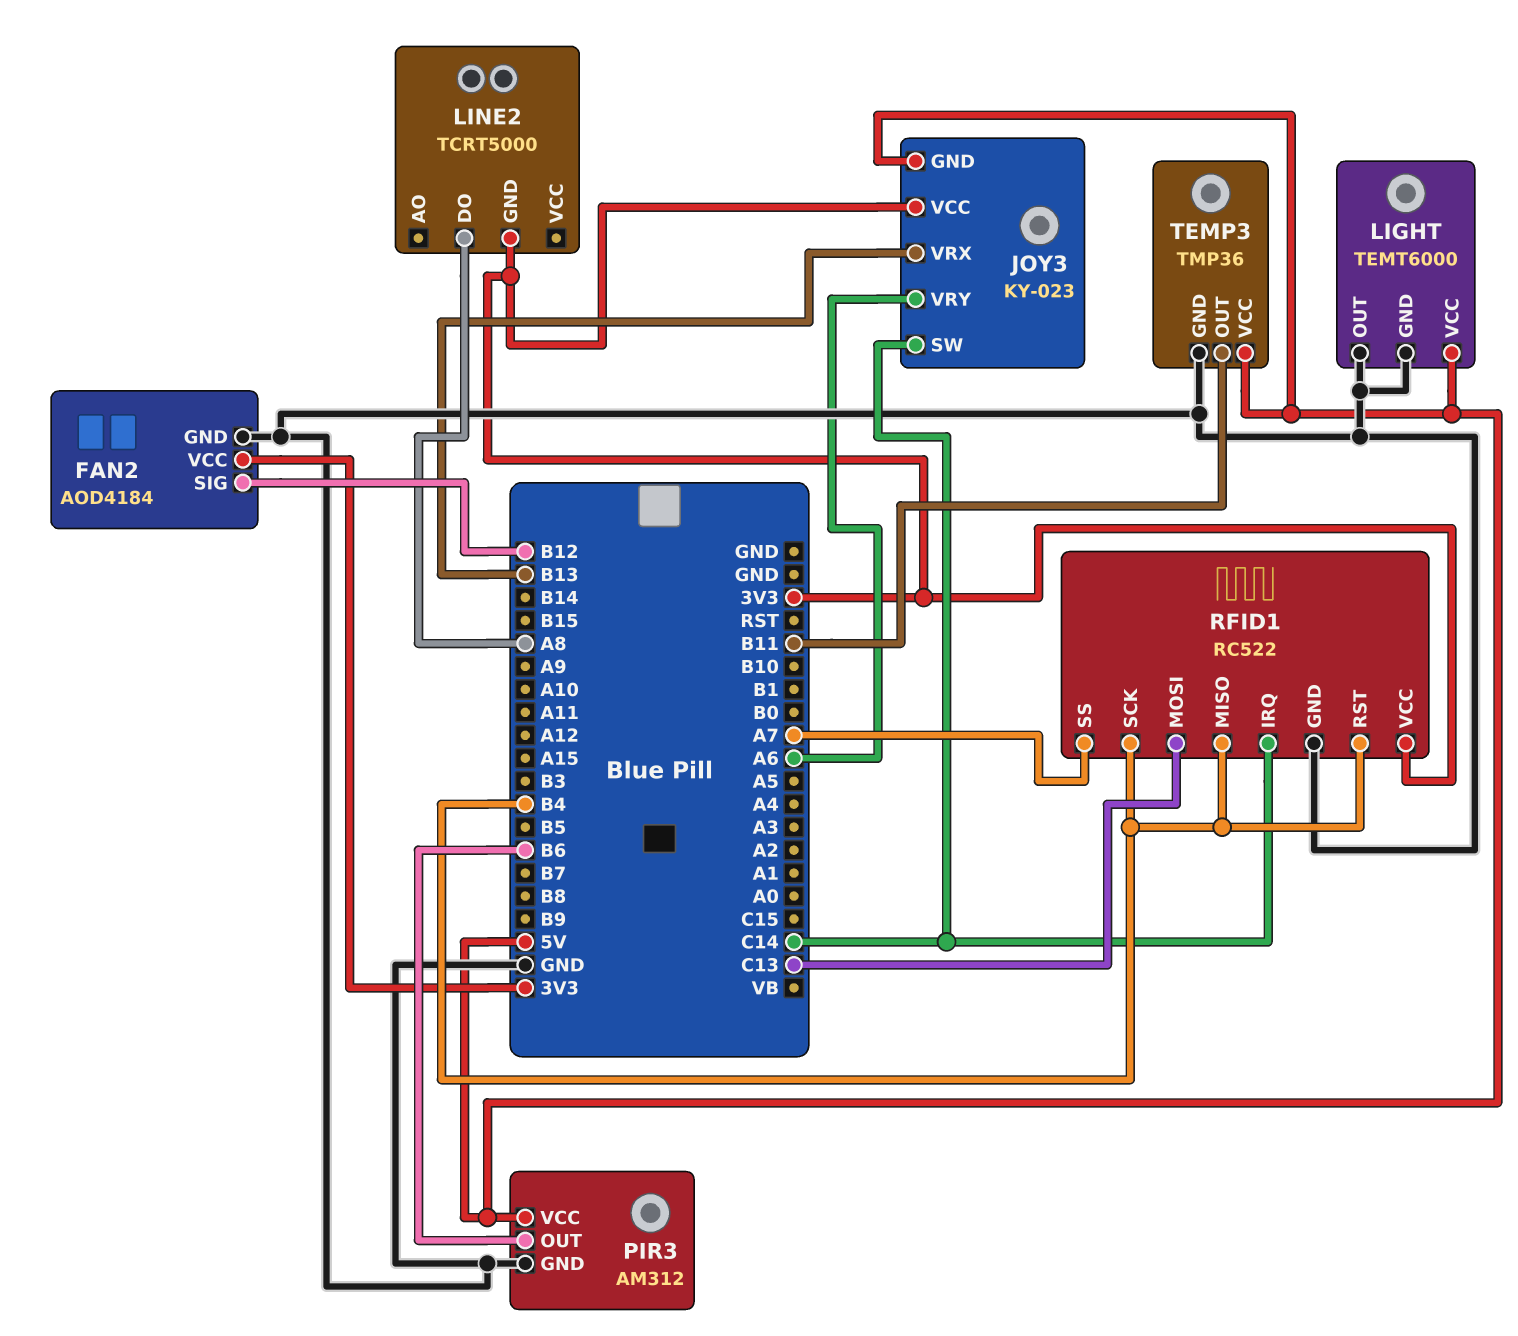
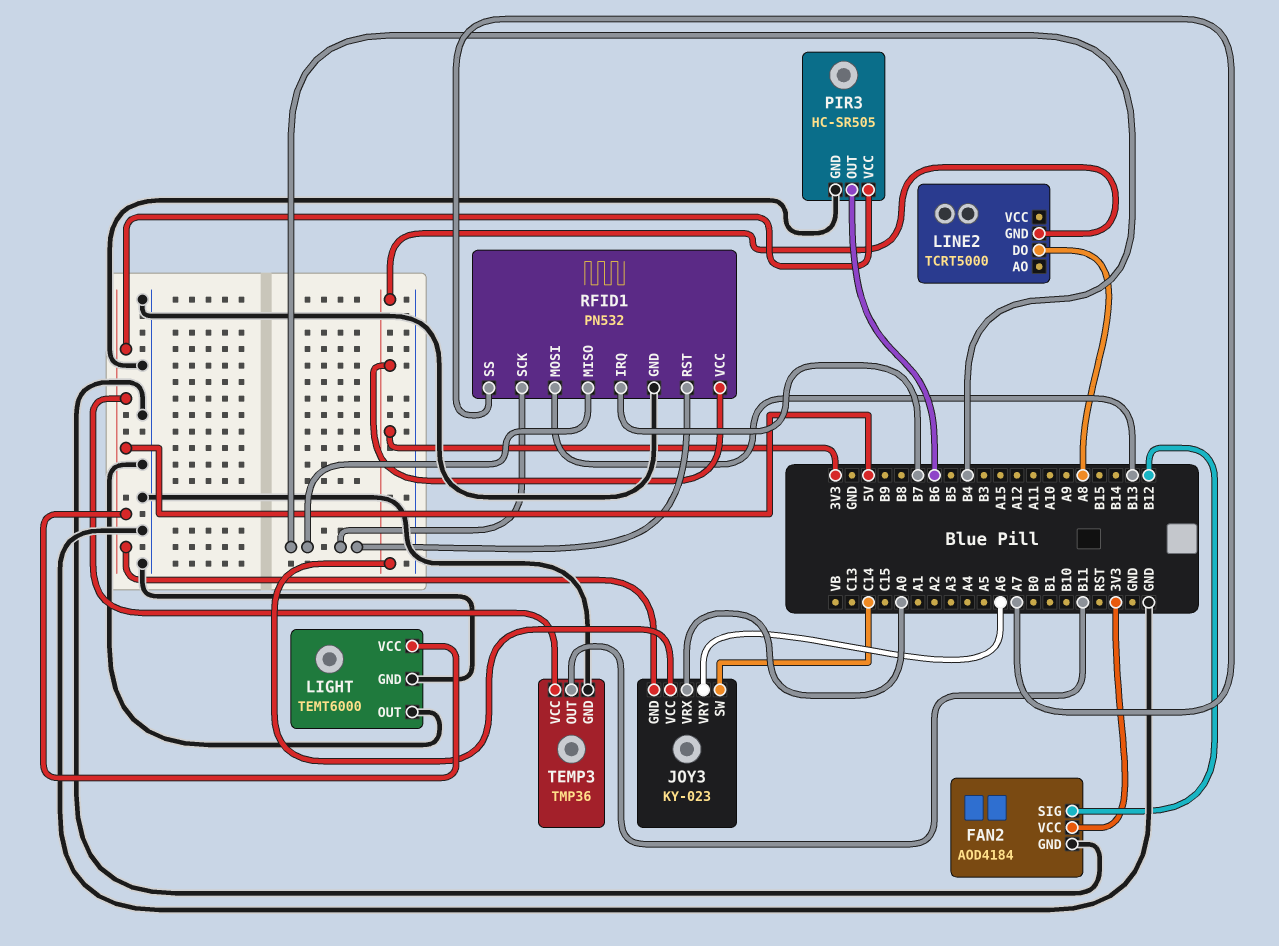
JOY3 pin VRX: B13 -> A0
PIR3: AM312 -> HC-SR505
RFID1: RC522 -> PN532
RFID1 pin IRQ: C14 -> B7
RFID1 pin MOSI: C13 -> B13

